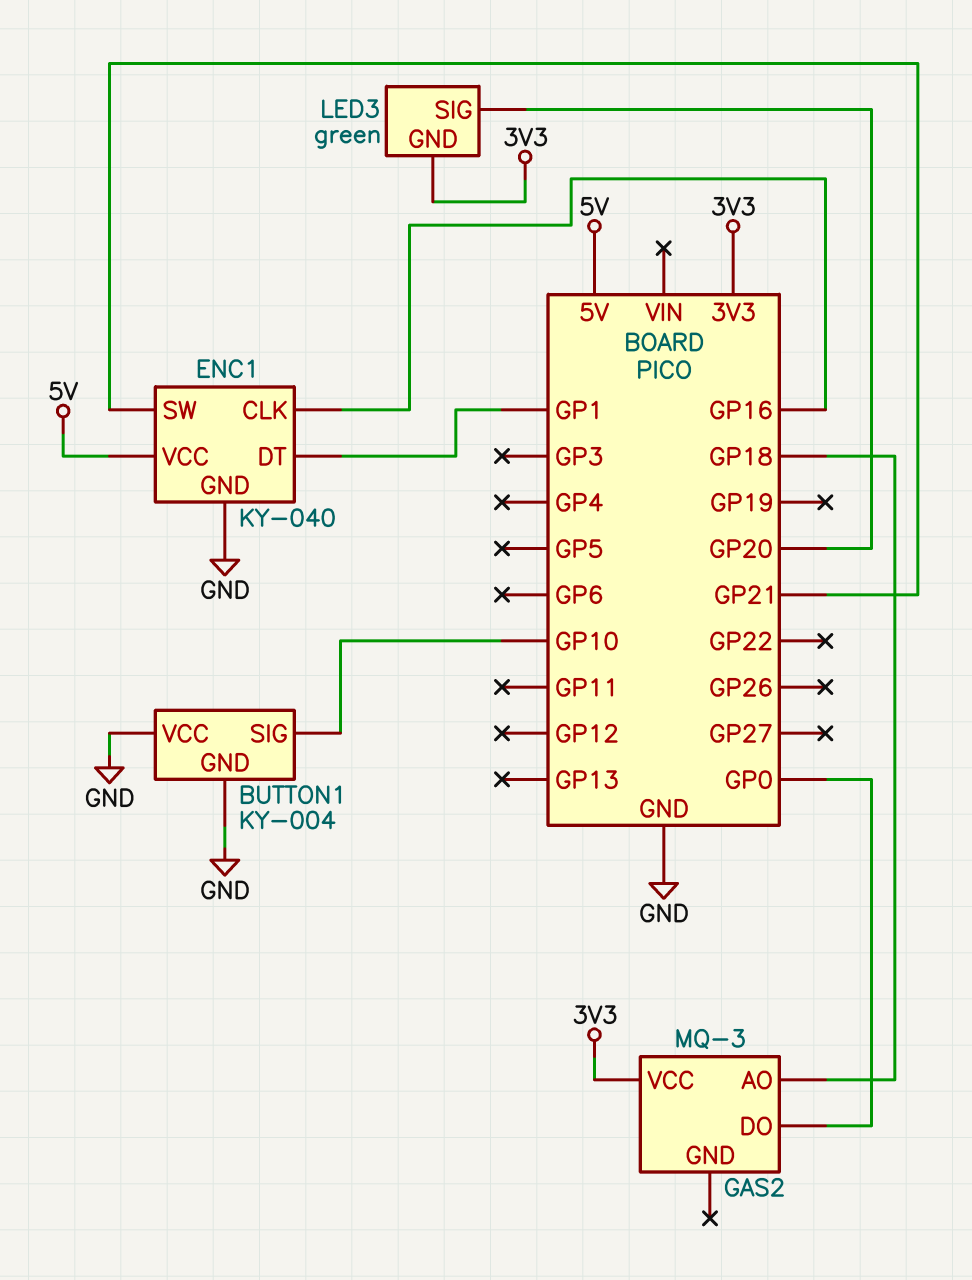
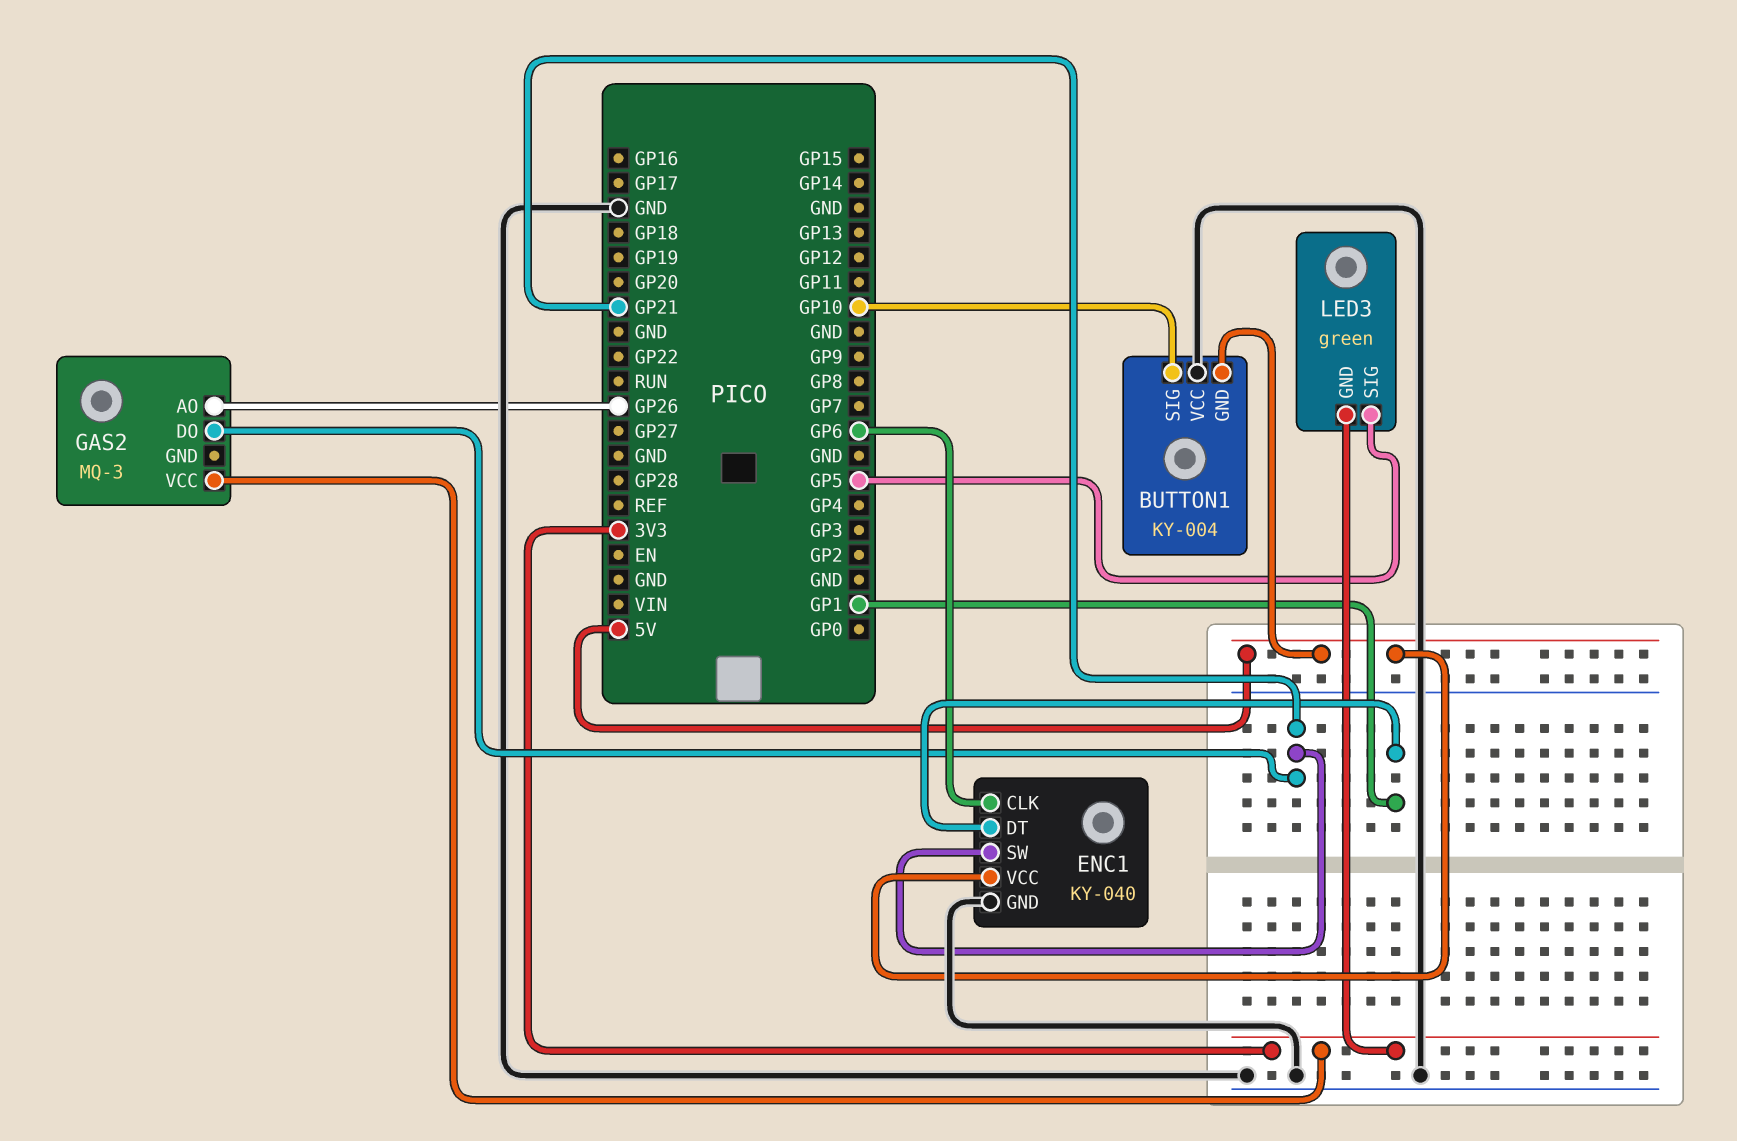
BUTTON1 pin GND: GND -> 5V
ENC1 pin CLK: GP16 -> GP6
GAS2 pin AO: GP18 -> GP26
GAS2 pin DO: GP0 -> GP21
LED3 pin SIG: GP20 -> GP5

